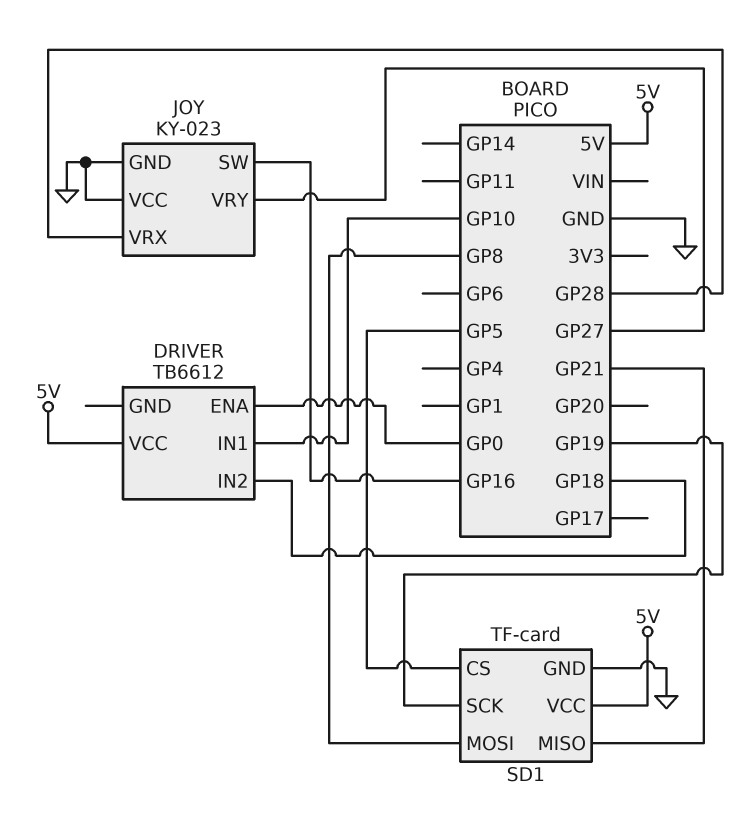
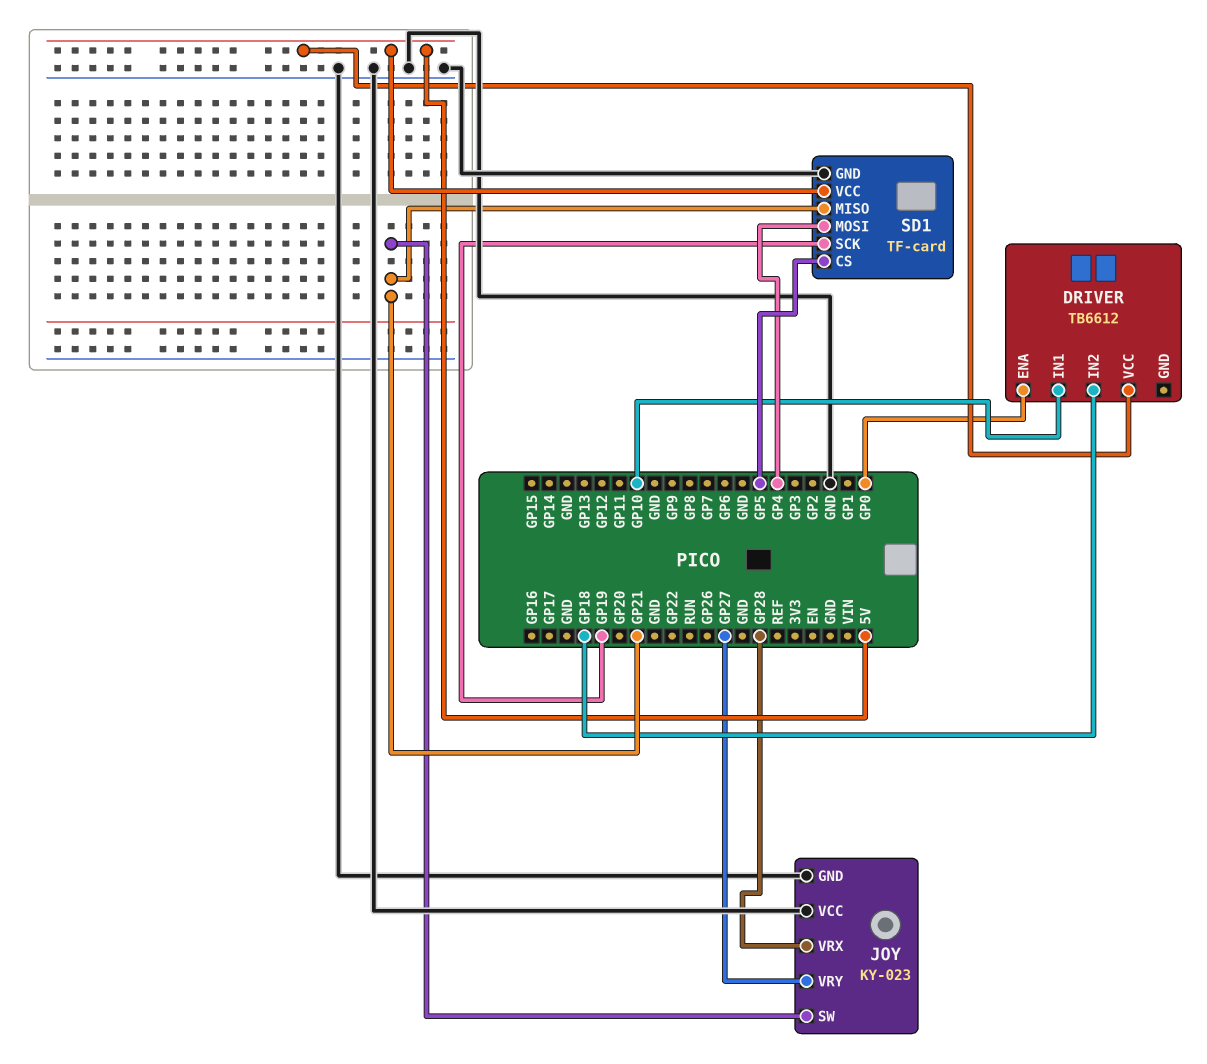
JOY pin SW: GP16 -> GP21
SD1 pin MOSI: GP8 -> GP4

